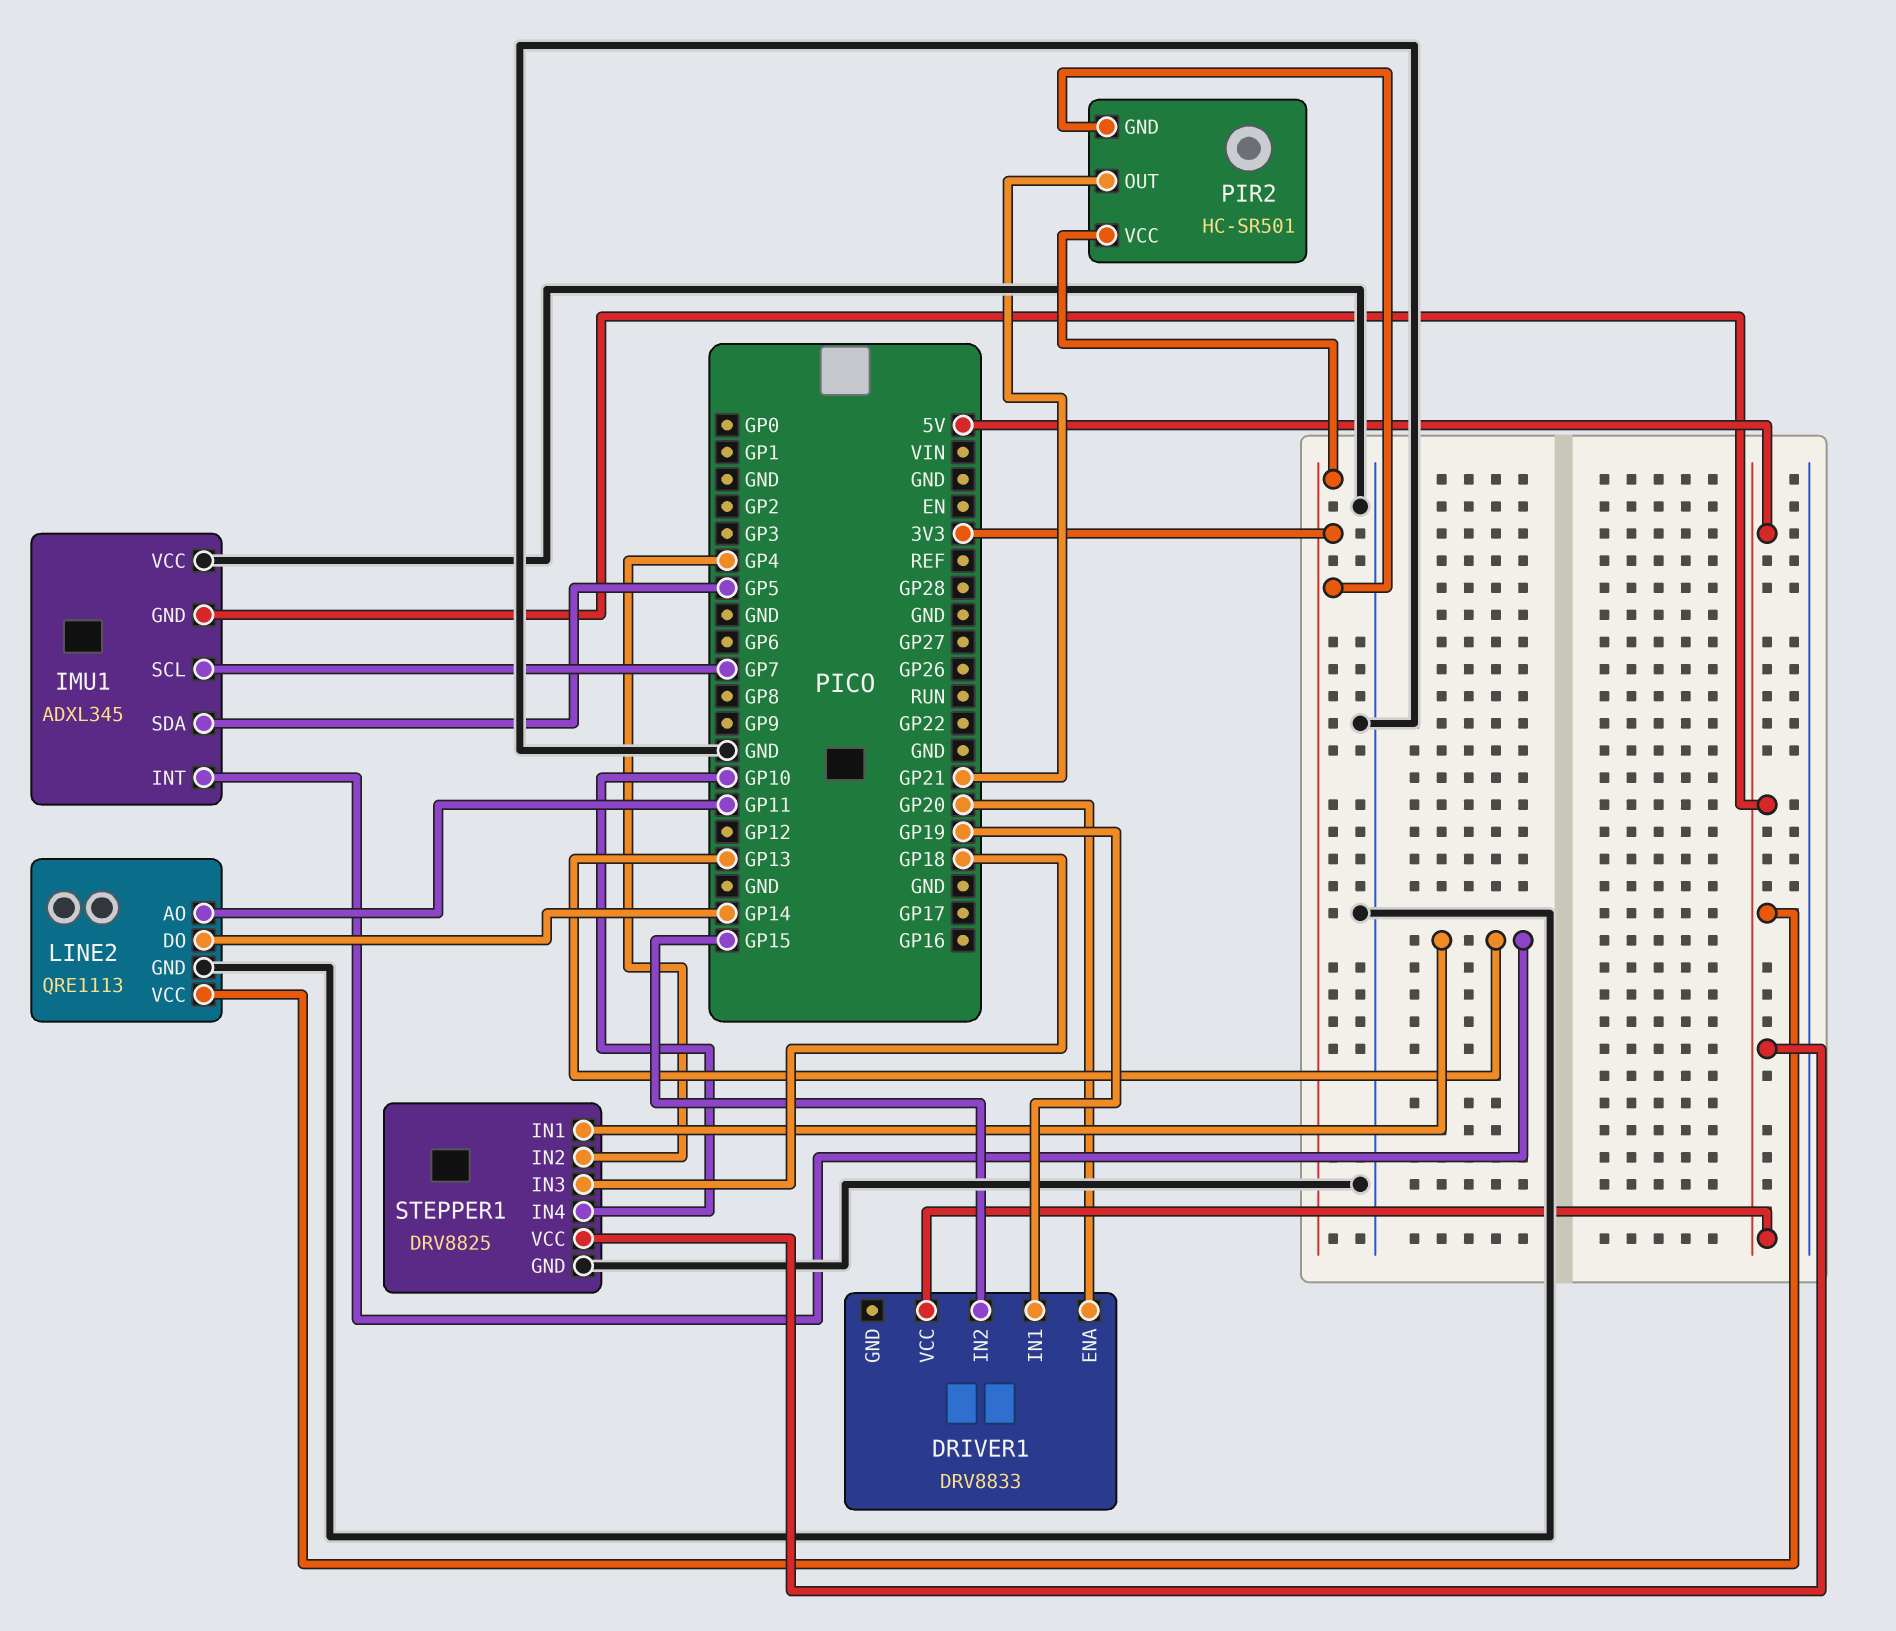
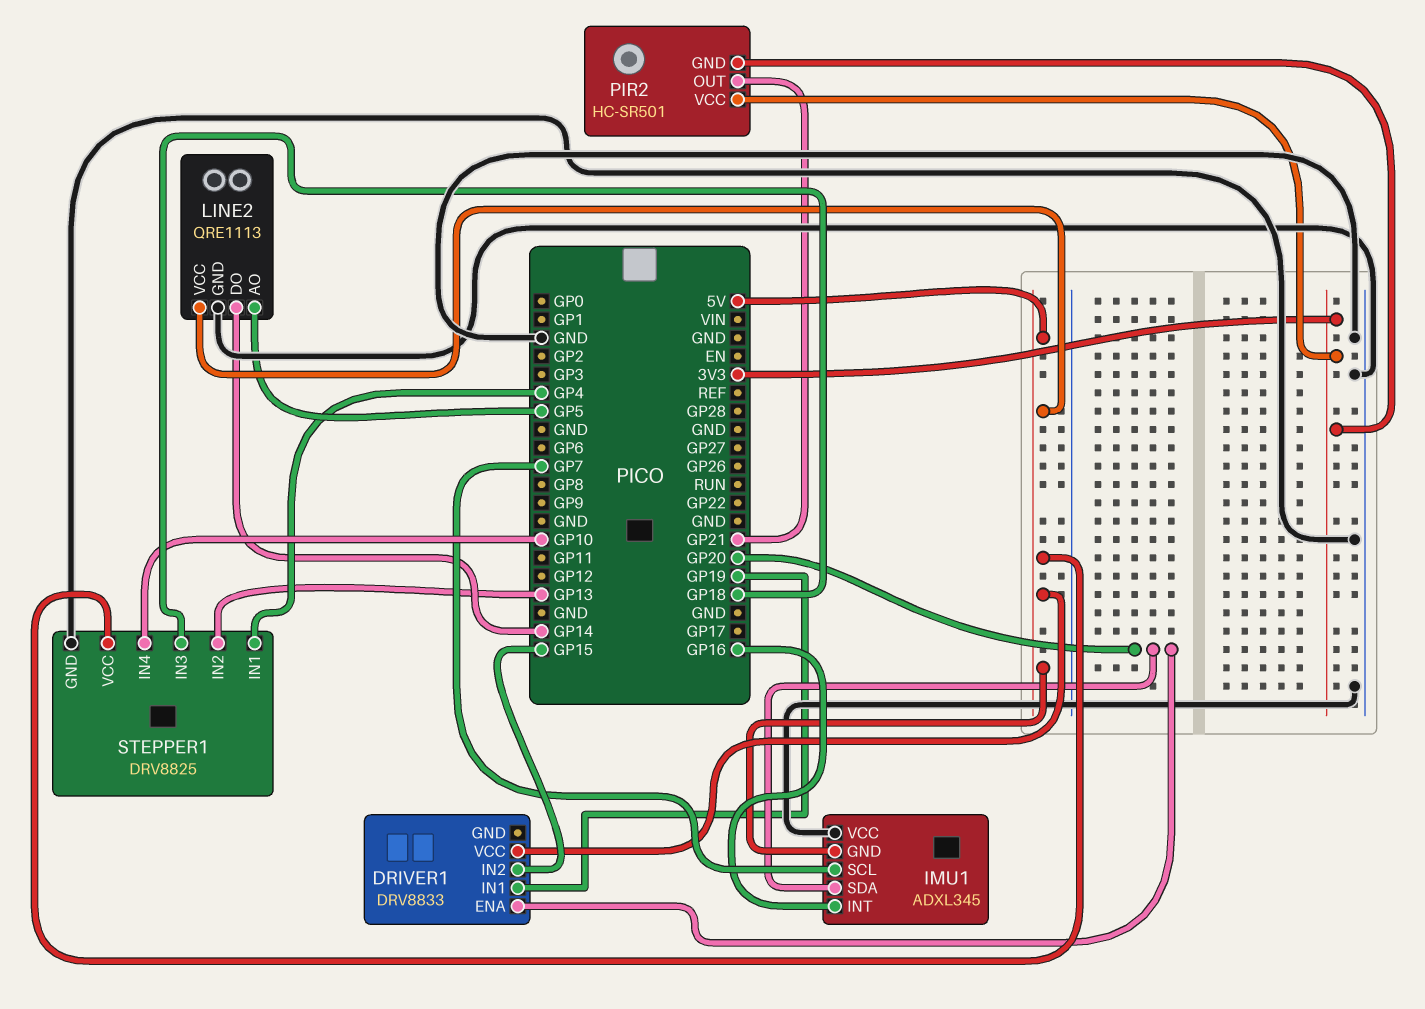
IMU1 pin INT: GP13 -> GP16
IMU1 pin SDA: GP5 -> GP20
LINE2 pin AO: GP11 -> GP5
STEPPER1 pin IN1: GP13 -> GP4
STEPPER1 pin IN2: GP4 -> GP13

